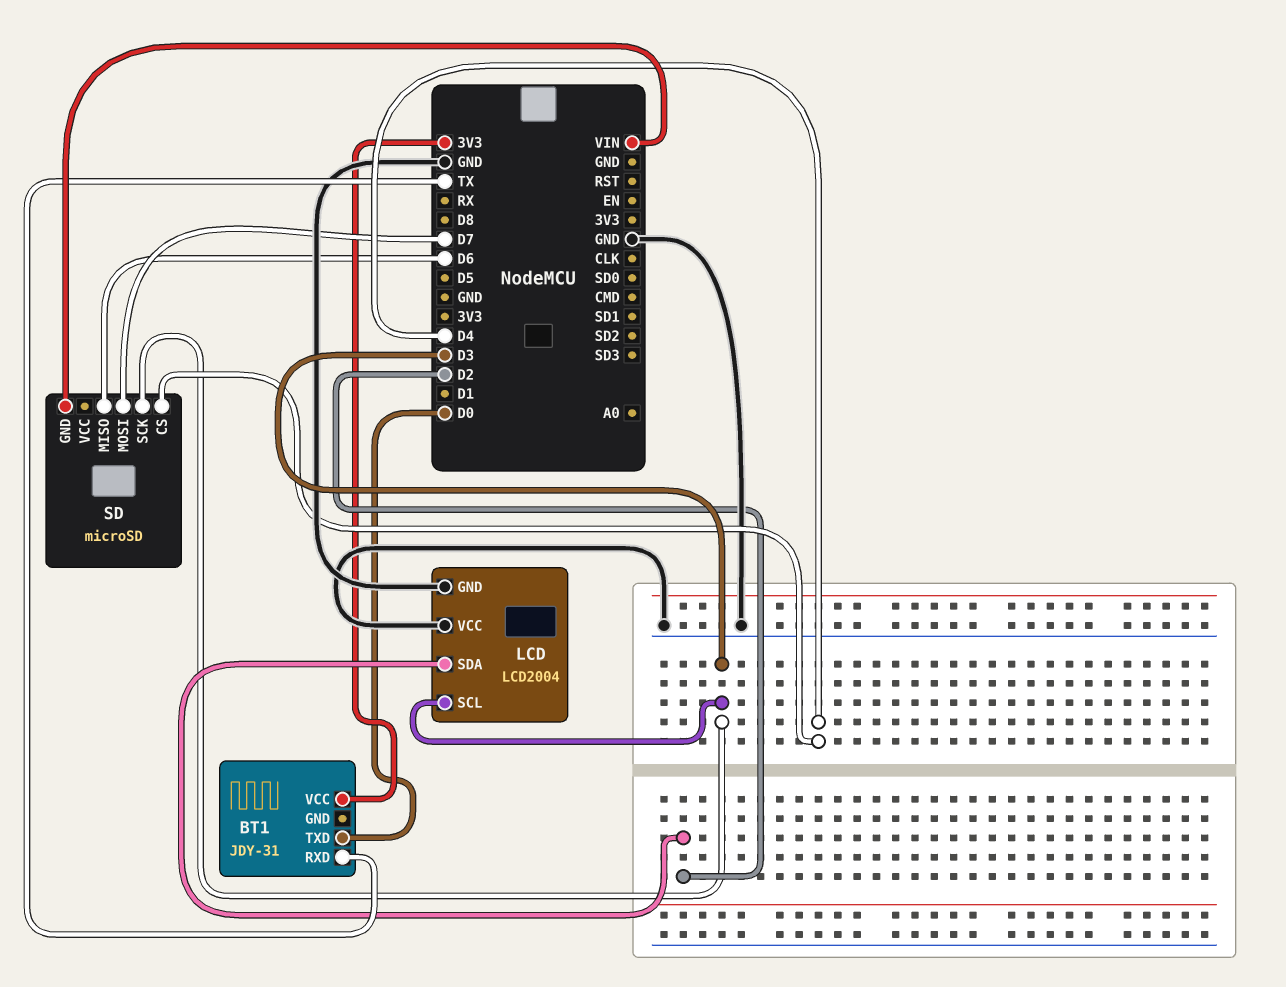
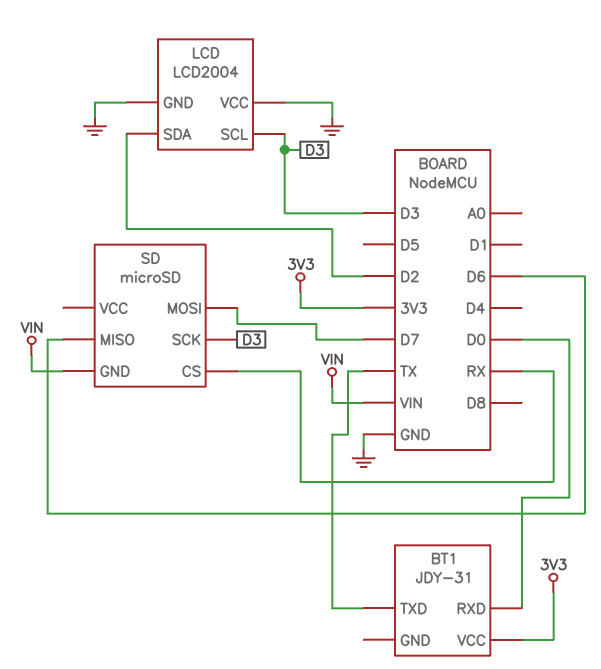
BT1 pin RXD: TX -> D0
BT1 pin TXD: D0 -> TX
SD pin CS: D4 -> RX

